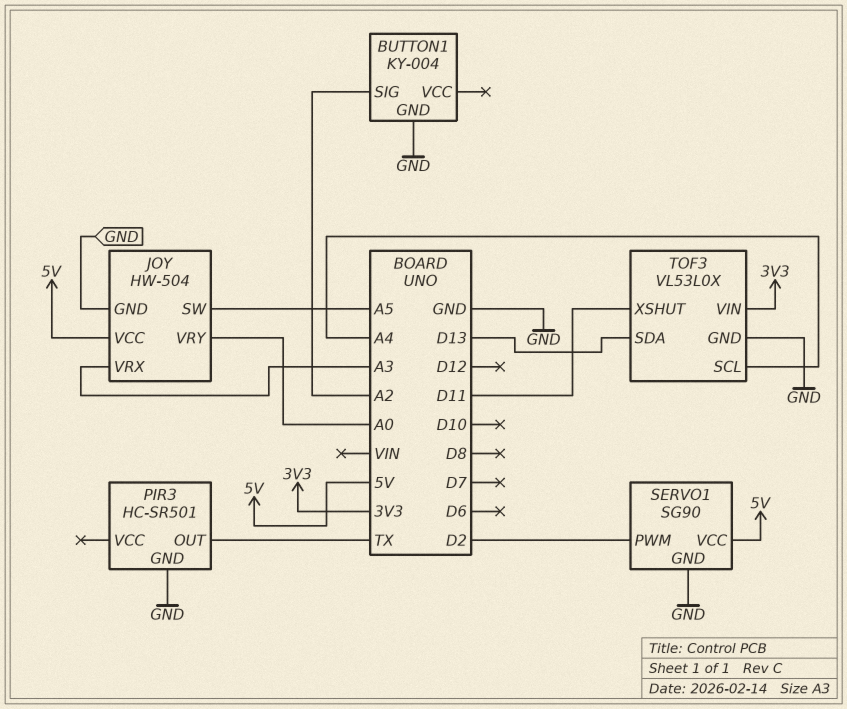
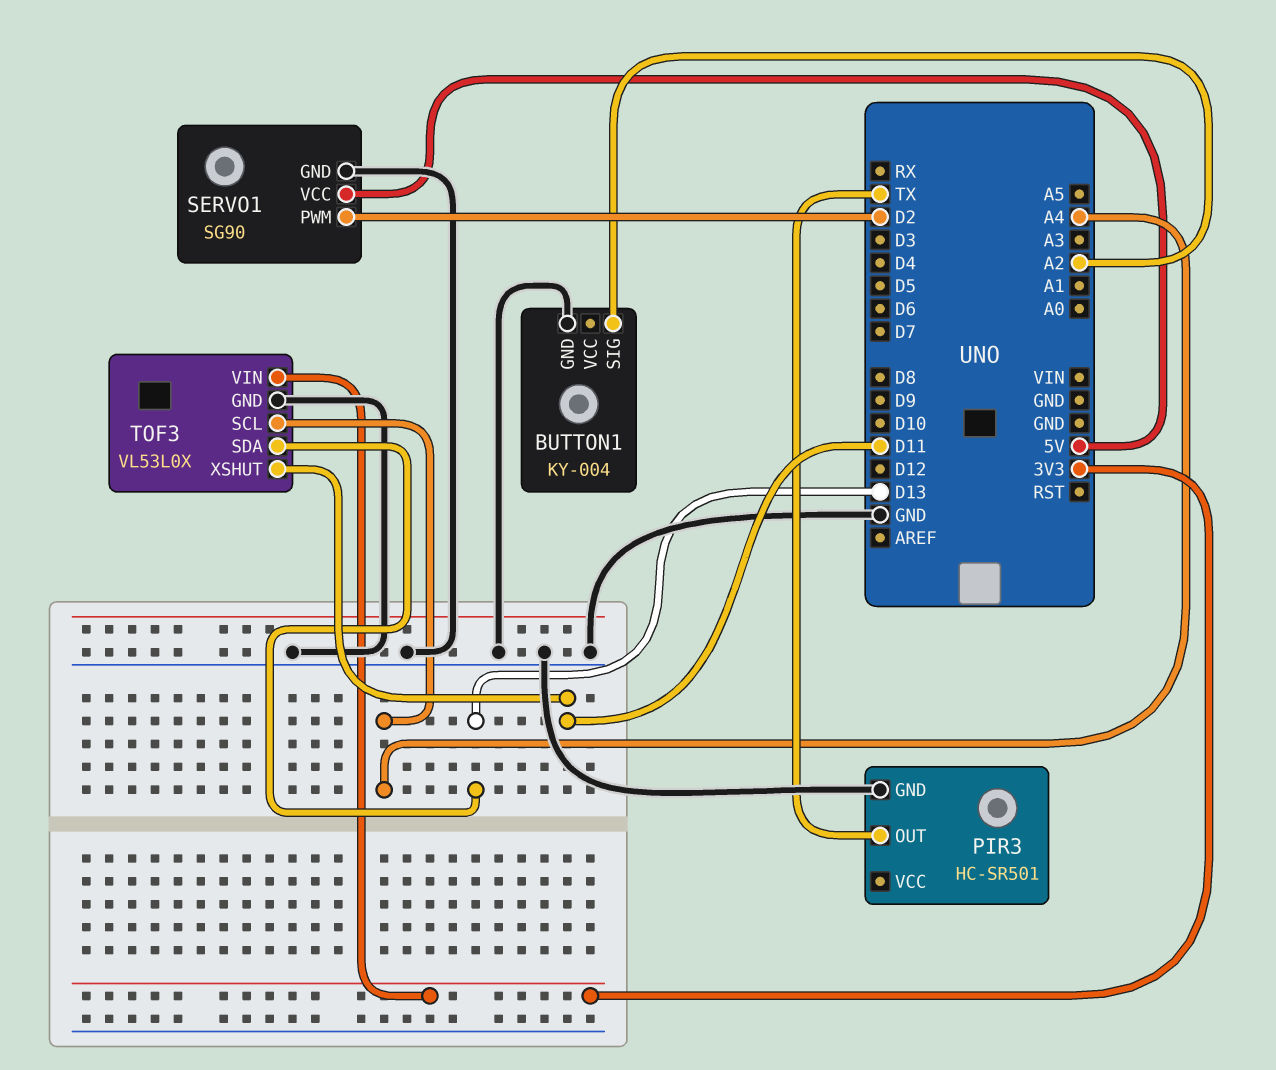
JOY: HW-504 -> none
JOY pin GND: GND -> none
JOY pin SW: A5 -> none
JOY pin VCC: 5V -> none
JOY pin VRX: A3 -> none
JOY pin VRY: A0 -> none

